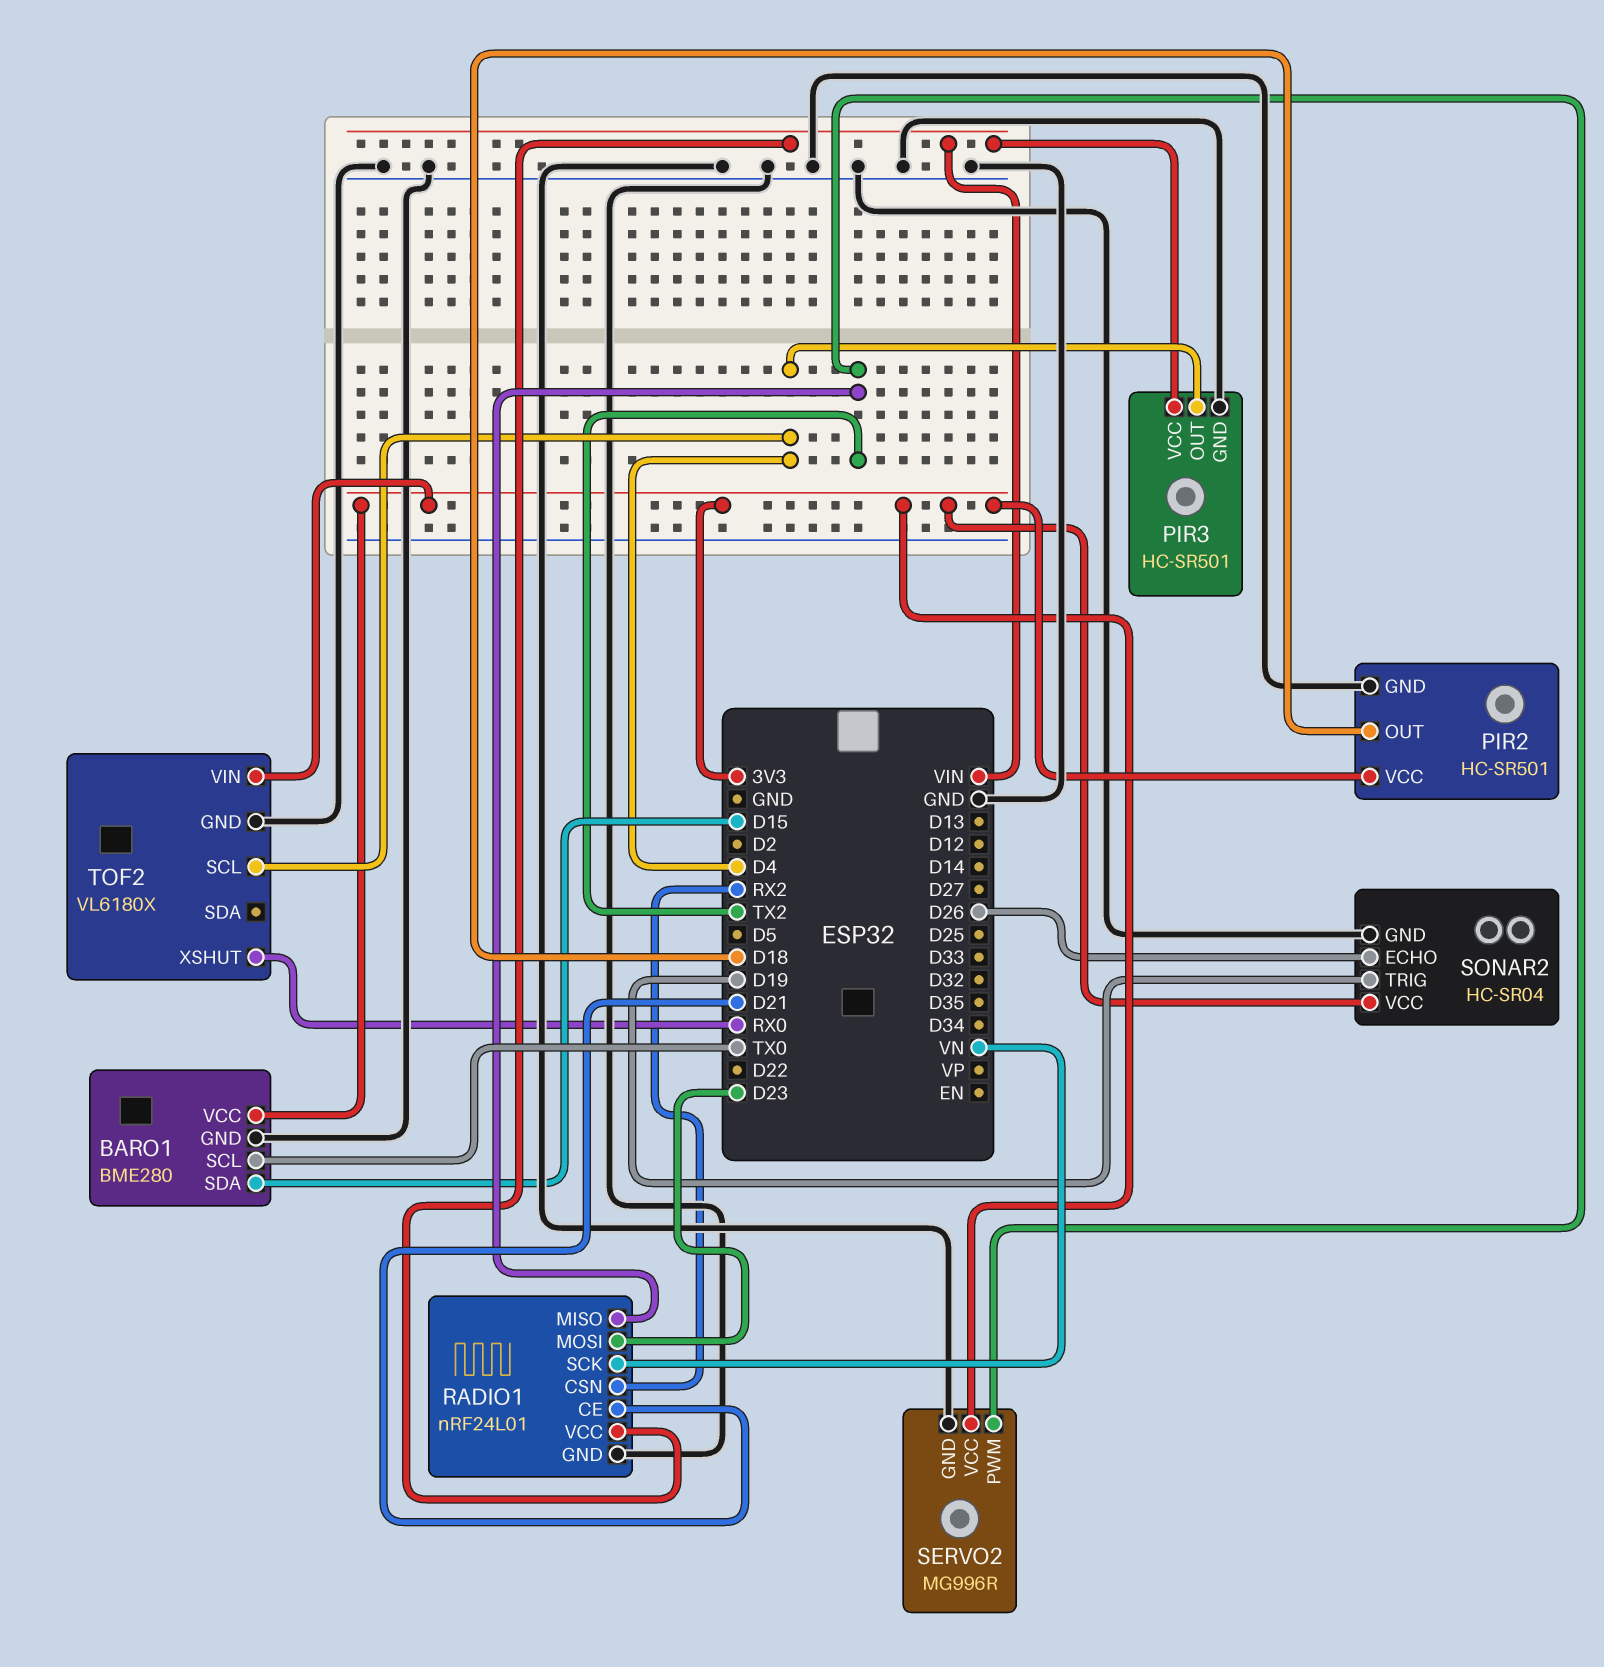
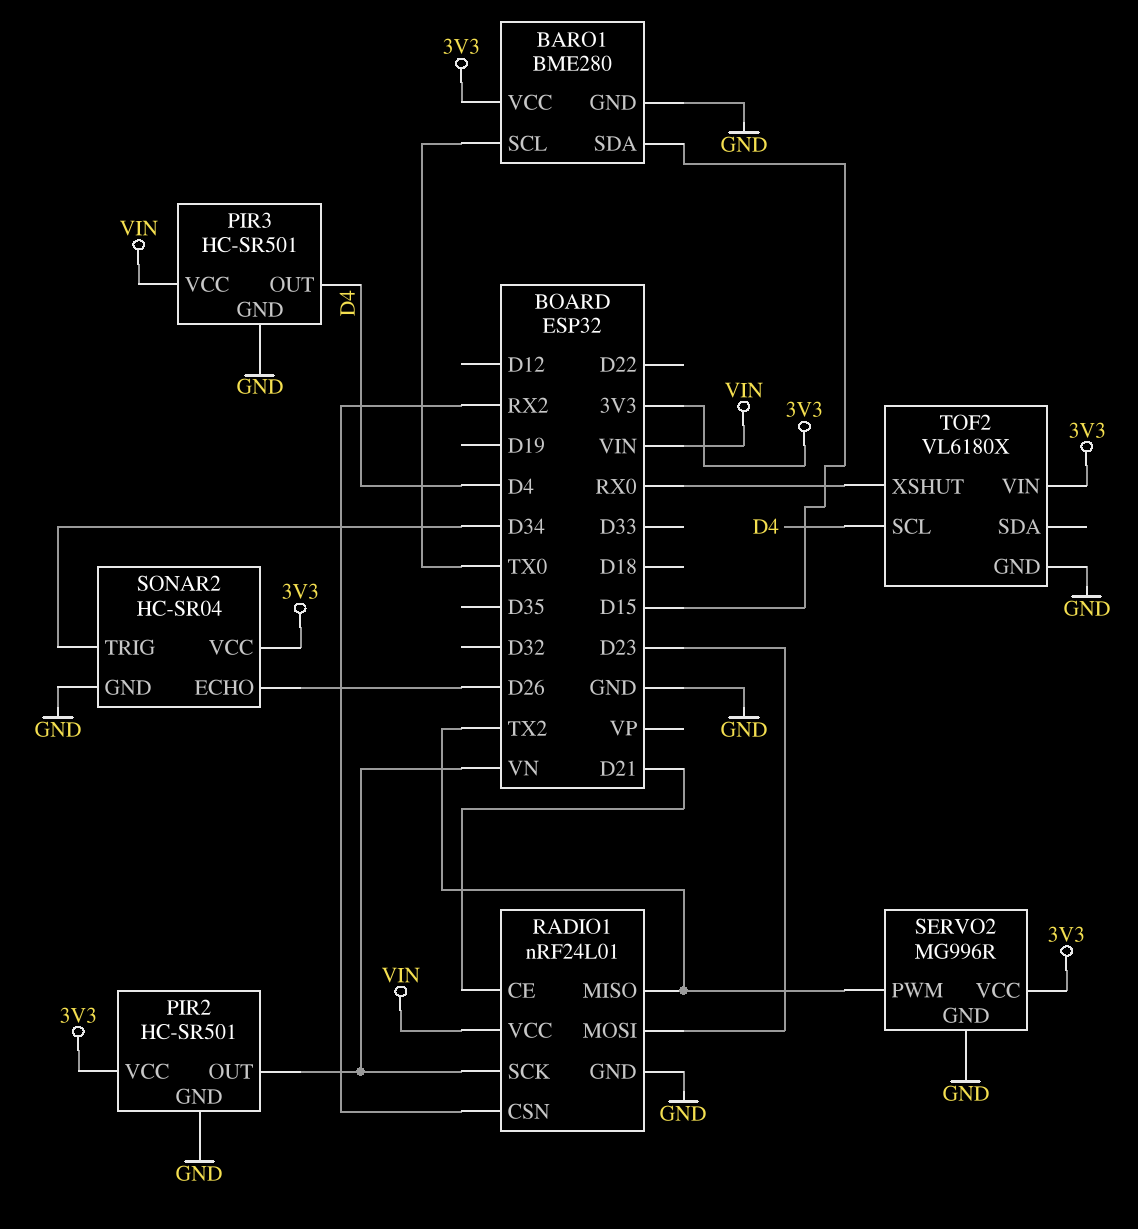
PIR2 pin OUT: D18 -> VN
SONAR2 pin TRIG: D19 -> D34

